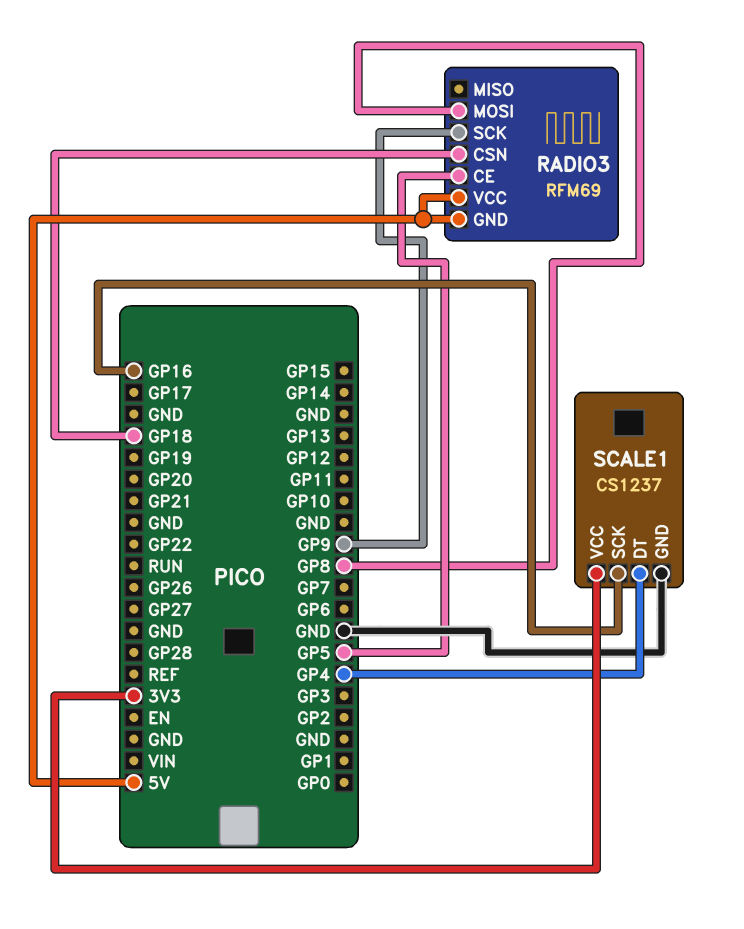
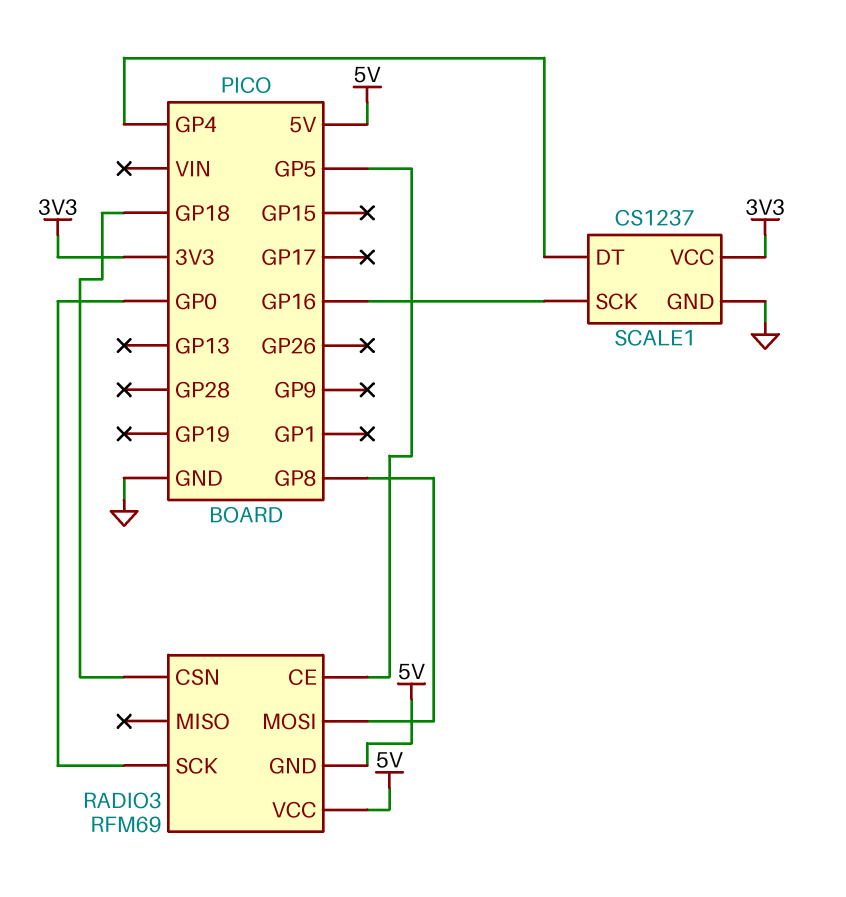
RADIO3 pin SCK: GP9 -> GP0

